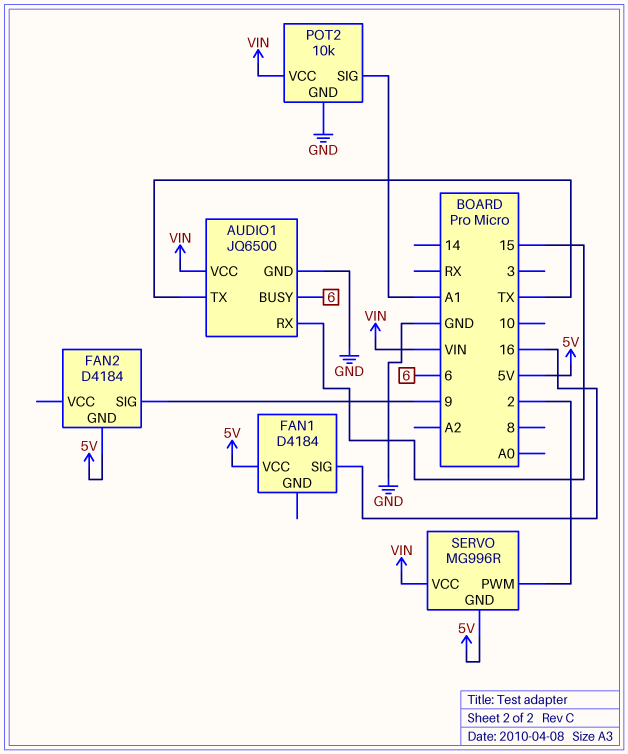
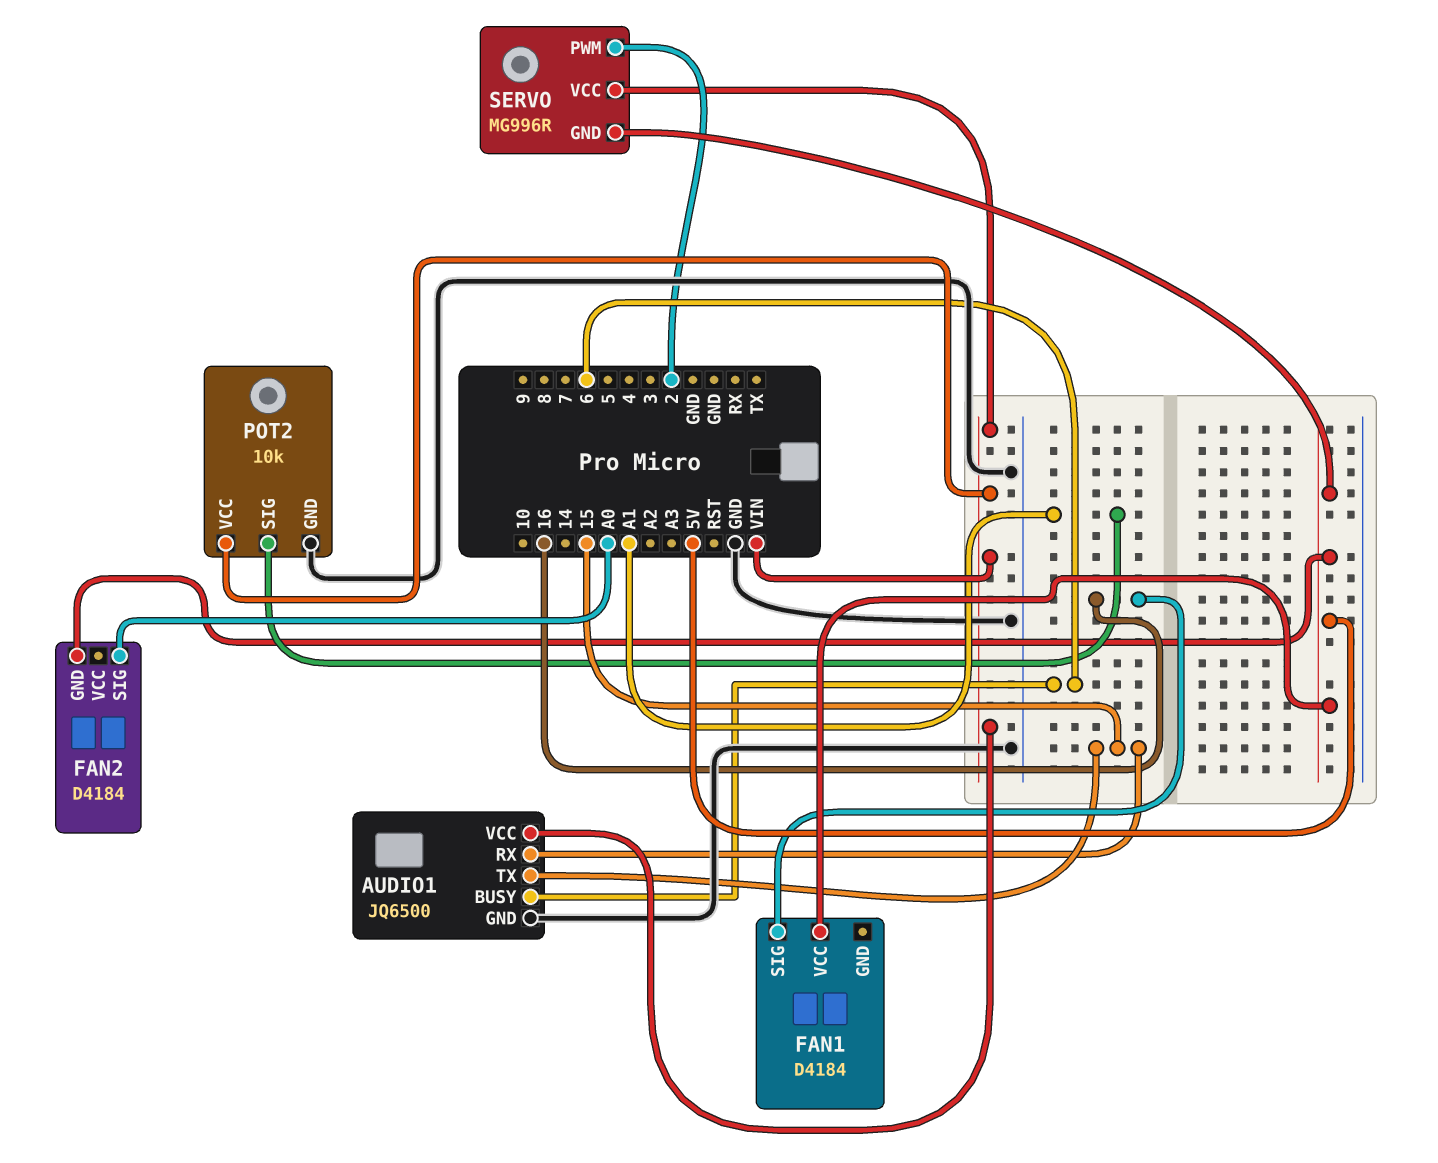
AUDIO1 pin TX: TX -> 15
FAN2 pin SIG: 9 -> A0

